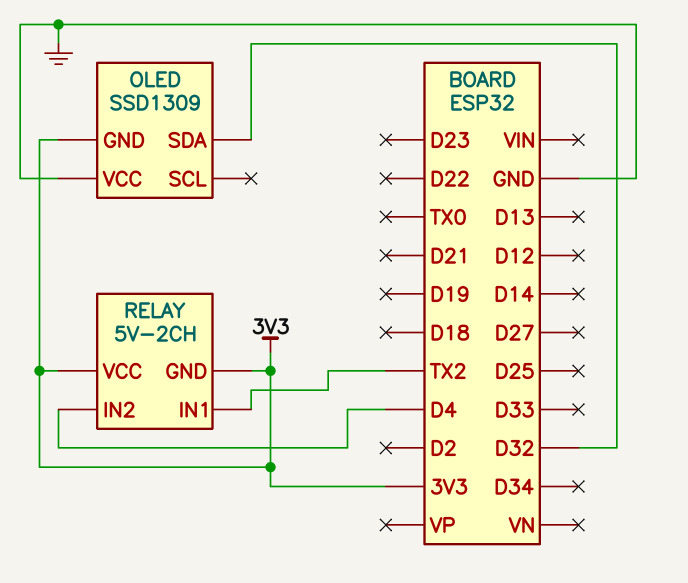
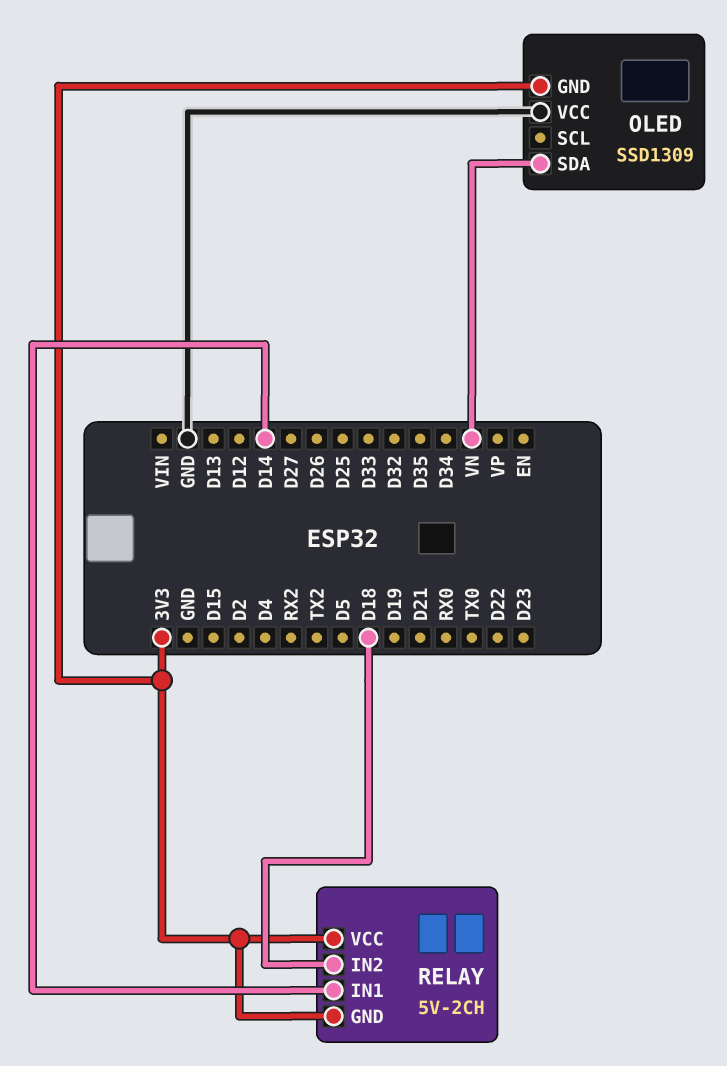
OLED pin SDA: D32 -> VN
RELAY pin IN1: TX2 -> D14
RELAY pin IN2: D4 -> D18

